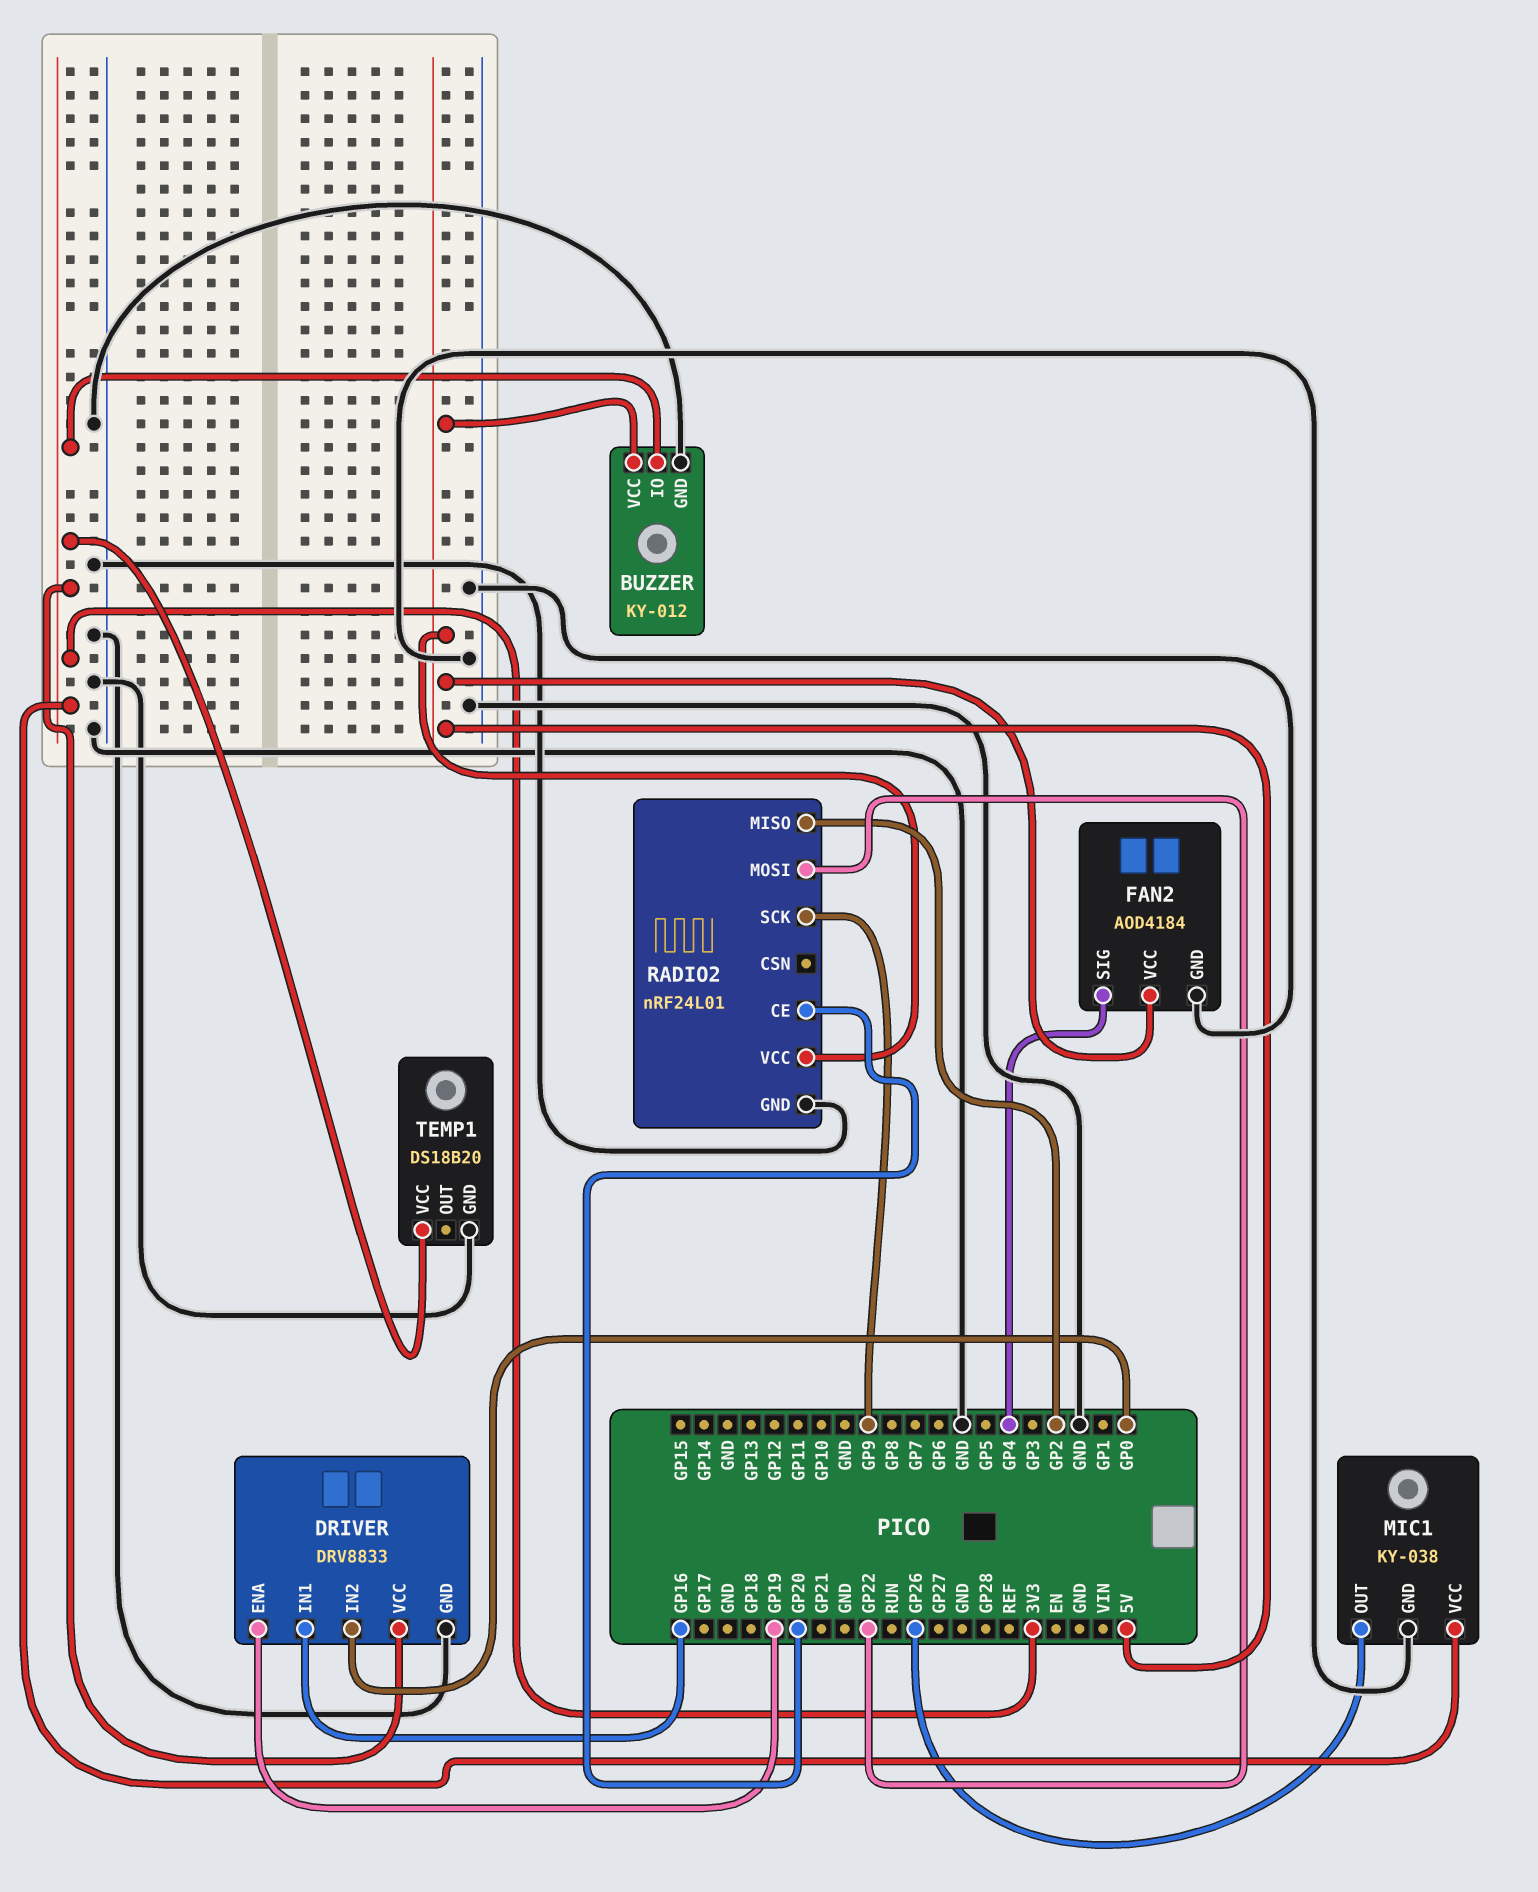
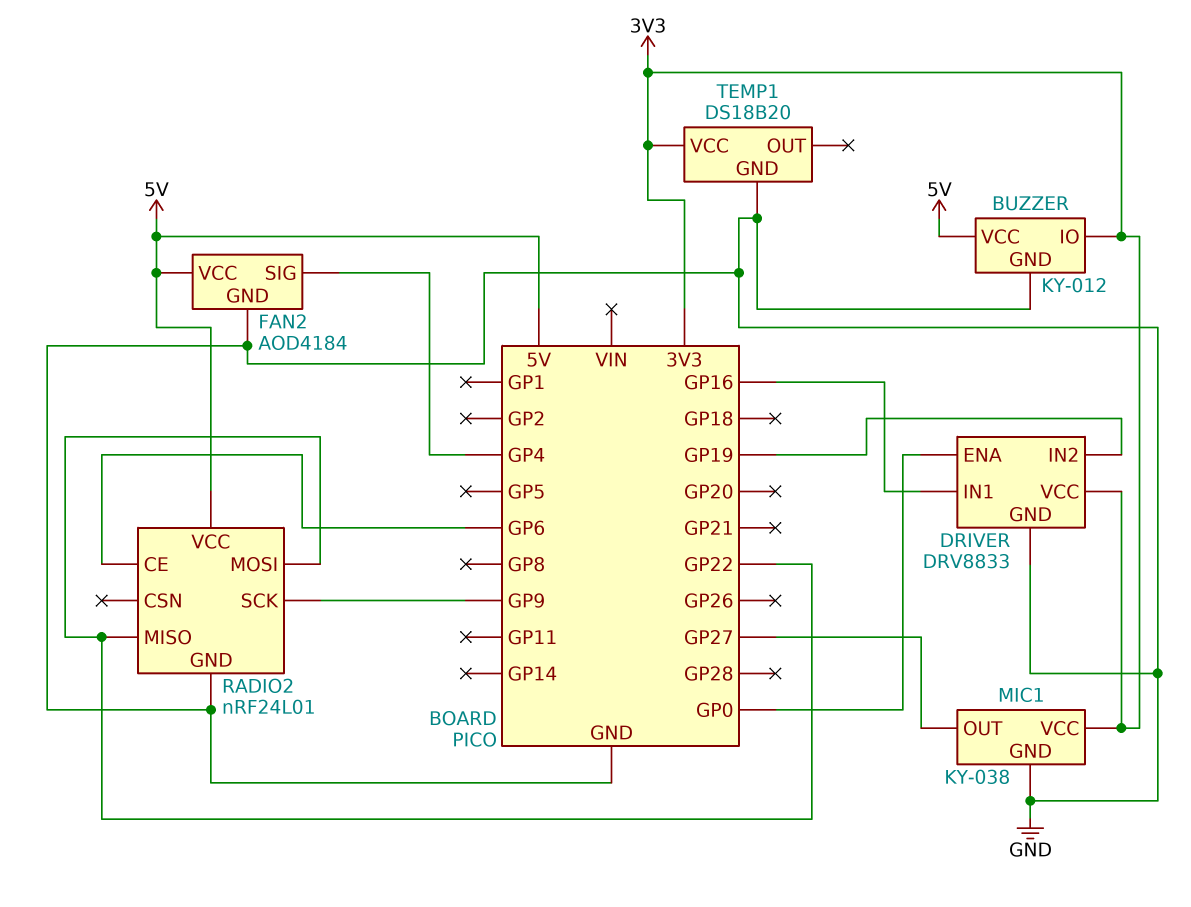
DRIVER pin ENA: GP19 -> GP0
DRIVER pin IN2: GP0 -> GP19
MIC1 pin OUT: GP26 -> GP27
RADIO2 pin CE: GP20 -> GP6
RADIO2 pin MISO: GP2 -> GP22

